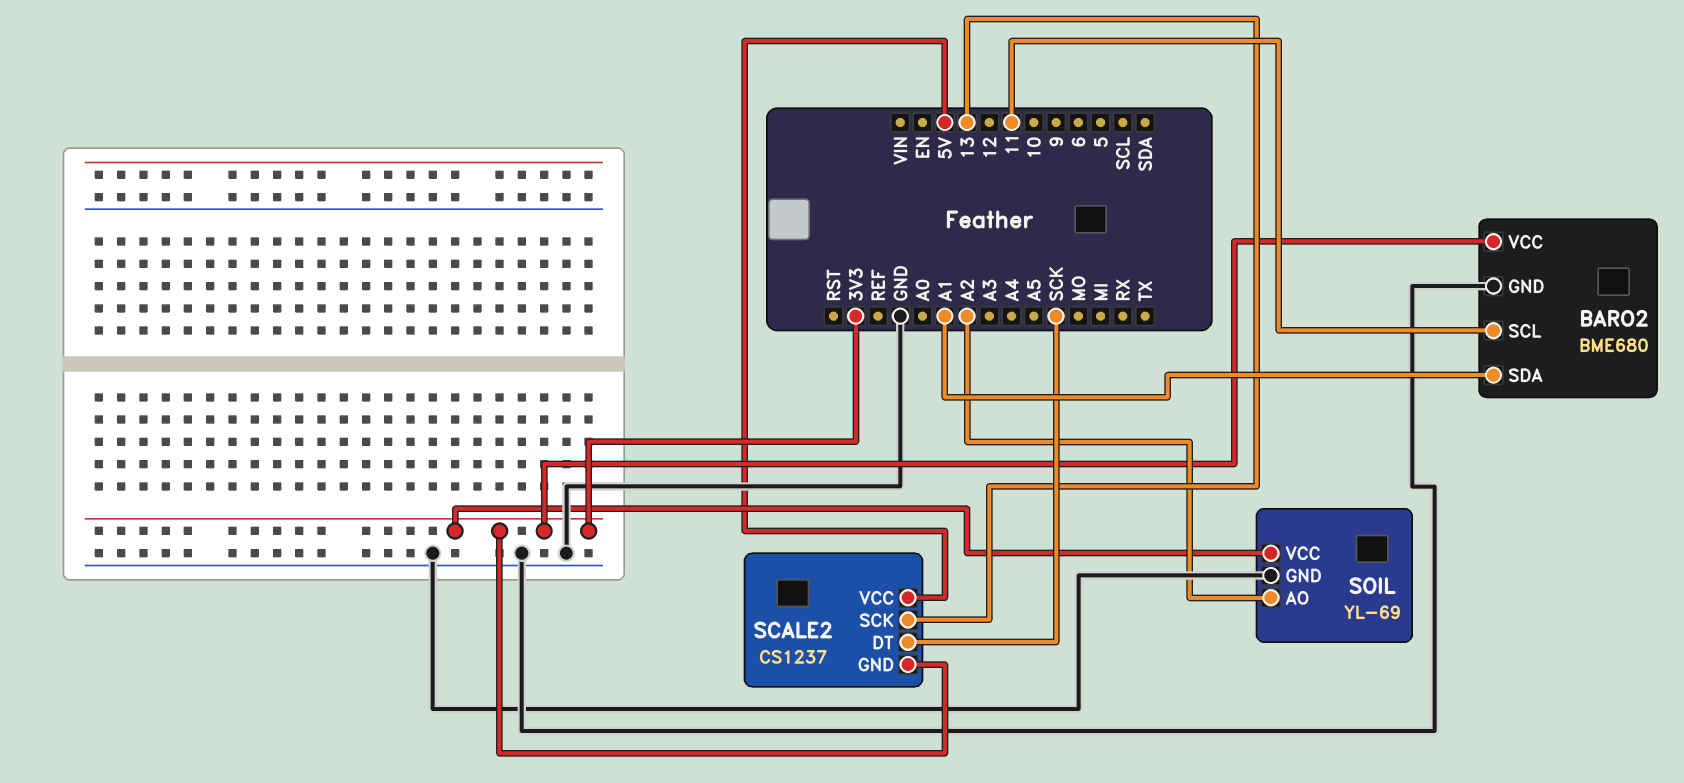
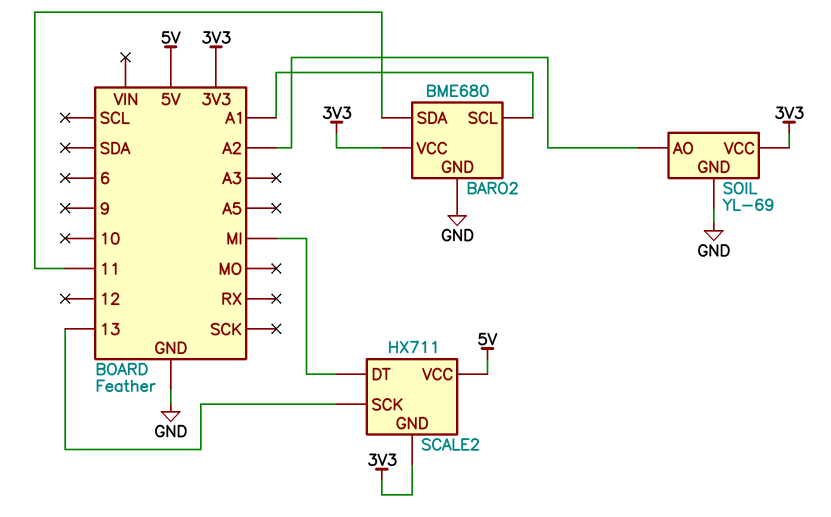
BARO2 pin SCL: 11 -> A1
BARO2 pin SDA: A1 -> 11
SCALE2: CS1237 -> HX711
SCALE2 pin DT: SCK -> MI

